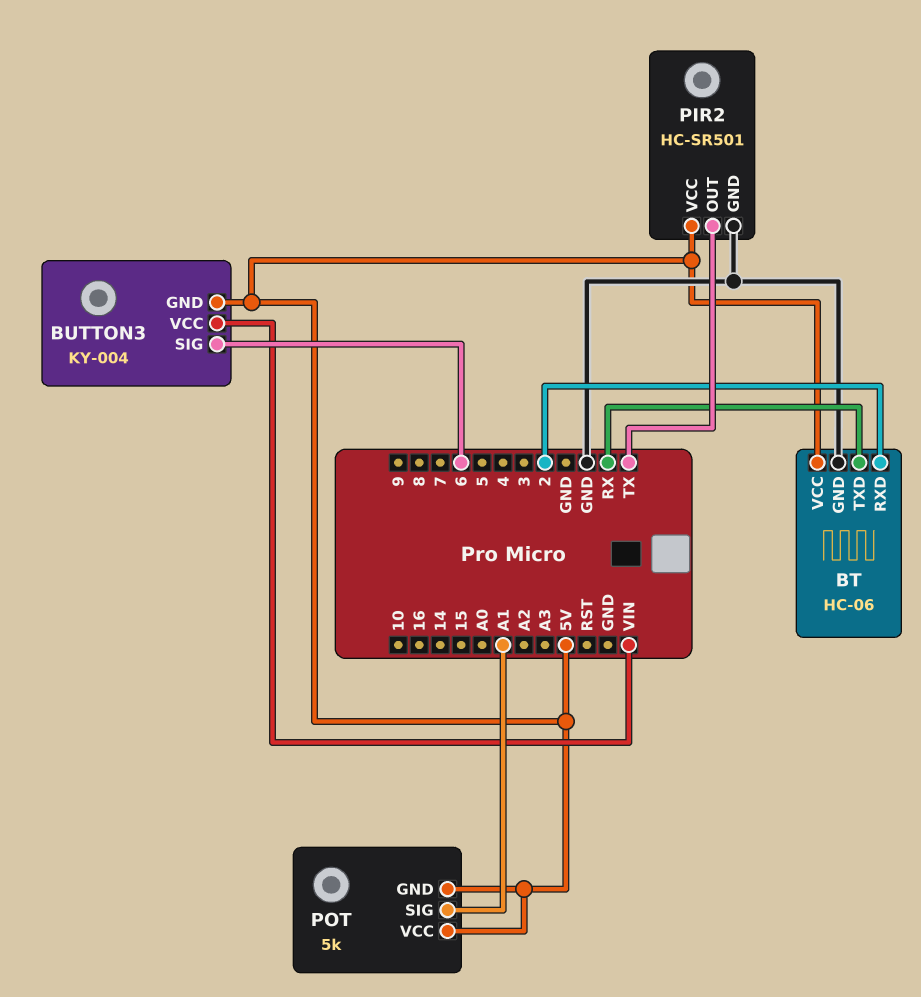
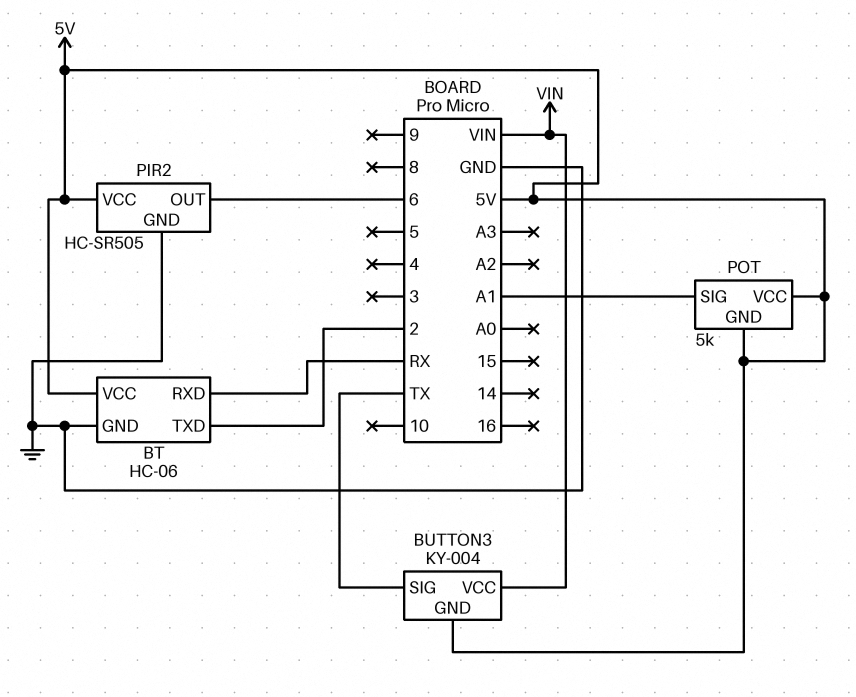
BT pin RXD: 2 -> RX
BT pin TXD: RX -> 2
BUTTON3 pin SIG: 6 -> TX
PIR2: HC-SR501 -> HC-SR505
PIR2 pin OUT: TX -> 6

